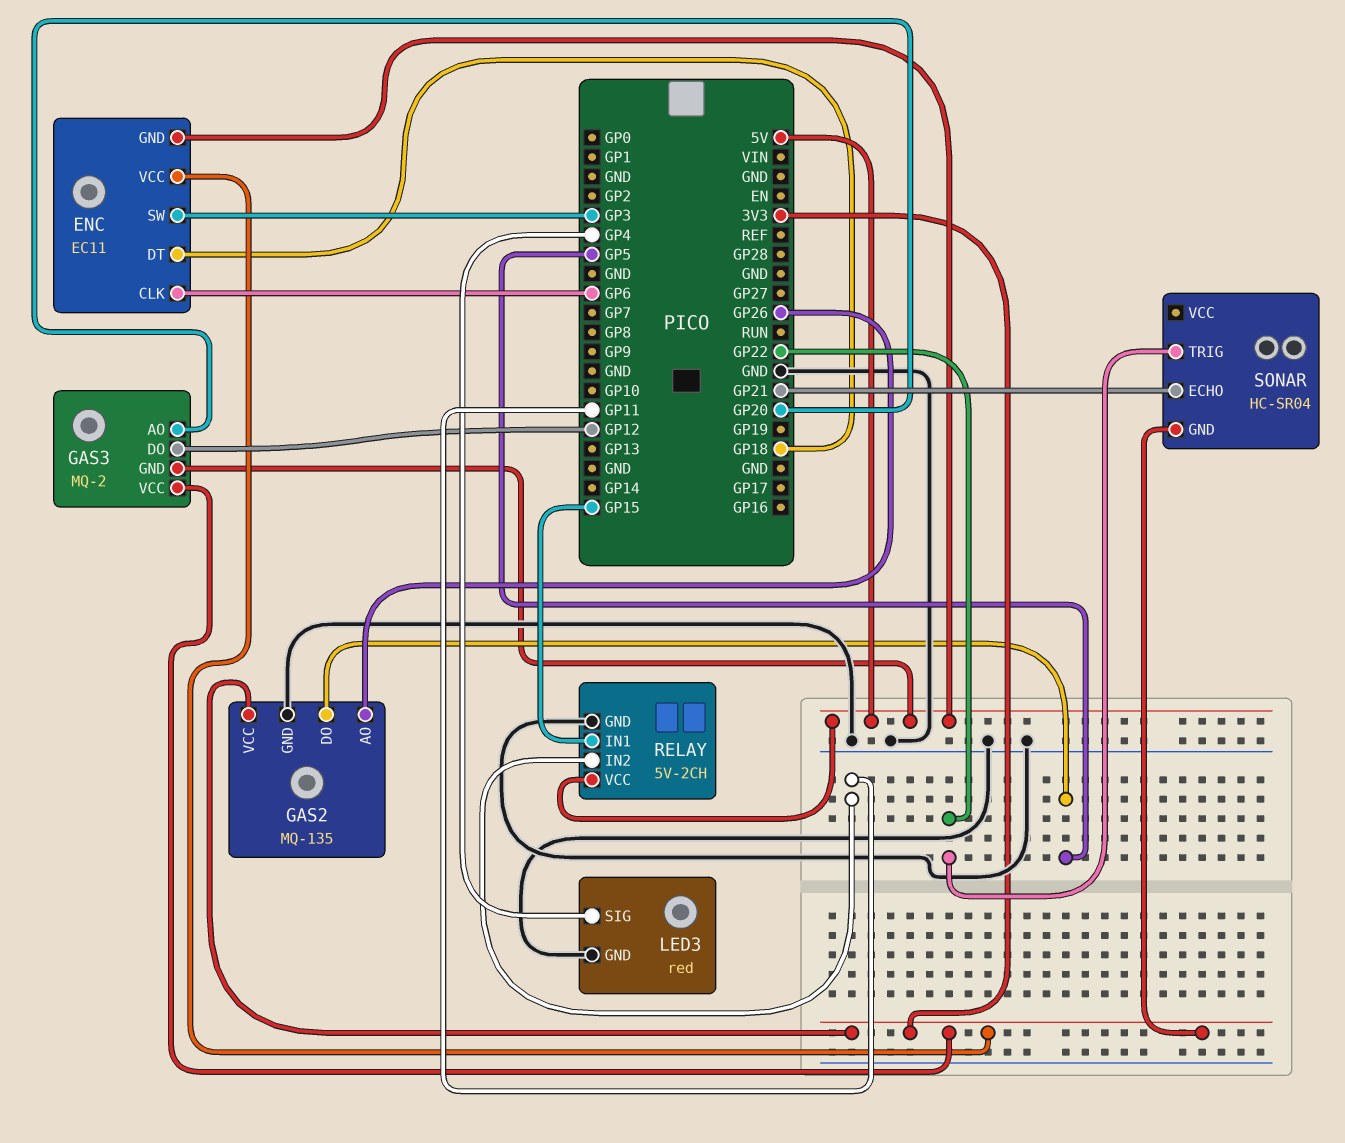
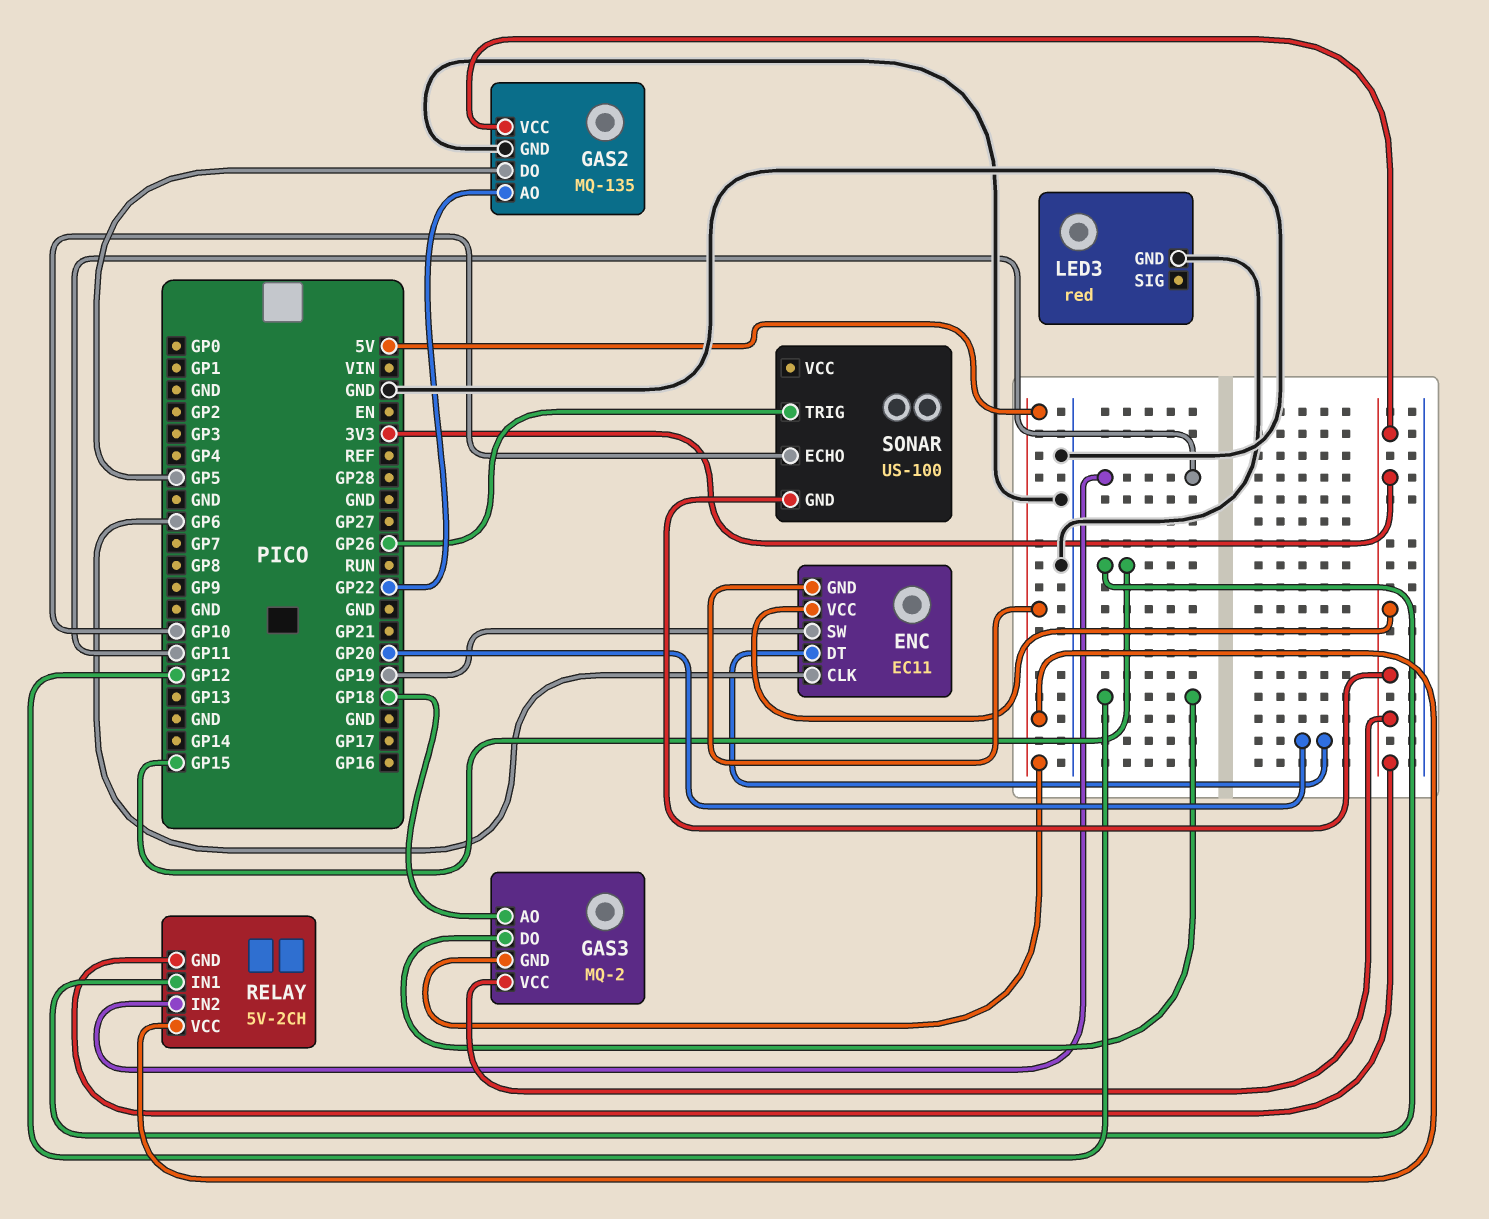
ENC pin DT: GP18 -> GP20
ENC pin SW: GP3 -> GP19
GAS2 pin AO: GP26 -> GP22
GAS3 pin AO: GP20 -> GP18
LED3 pin SIG: GP4 -> none
RELAY pin GND: GND -> 3V3
SONAR: HC-SR04 -> US-100
SONAR pin ECHO: GP21 -> GP10
SONAR pin TRIG: GP22 -> GP26

